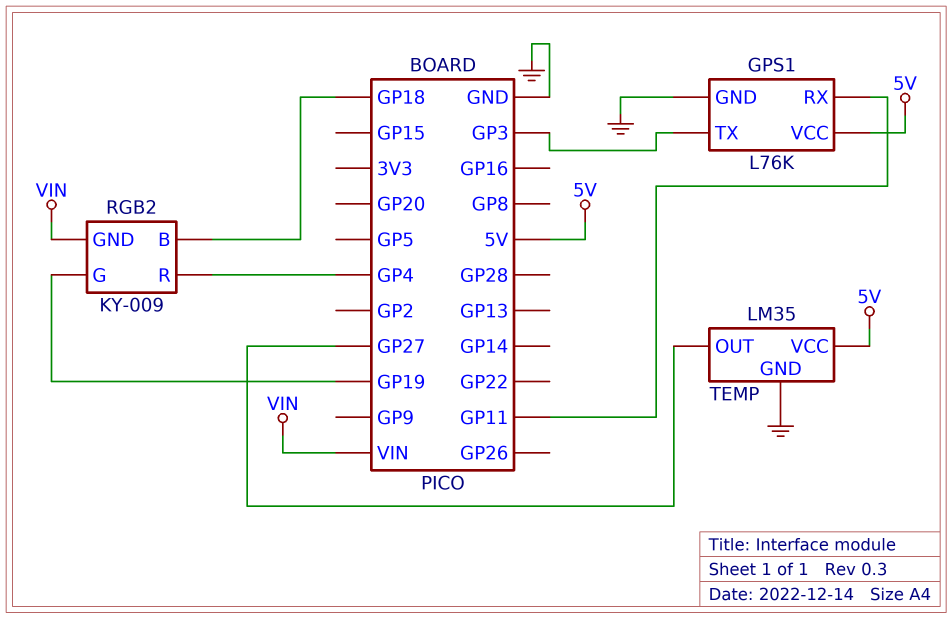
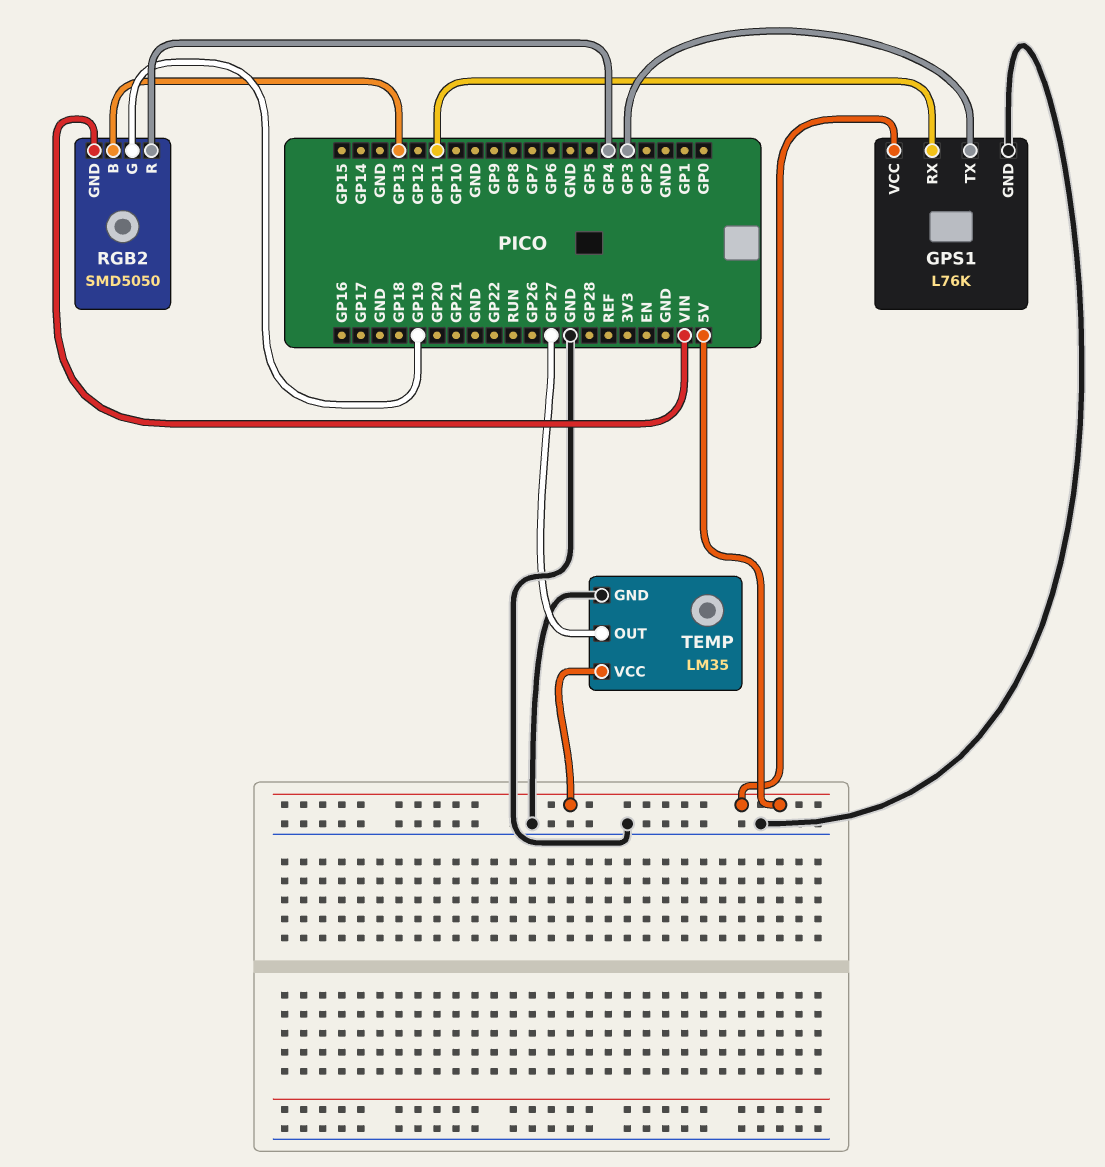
RGB2: KY-009 -> SMD5050
RGB2 pin B: GP18 -> GP13

